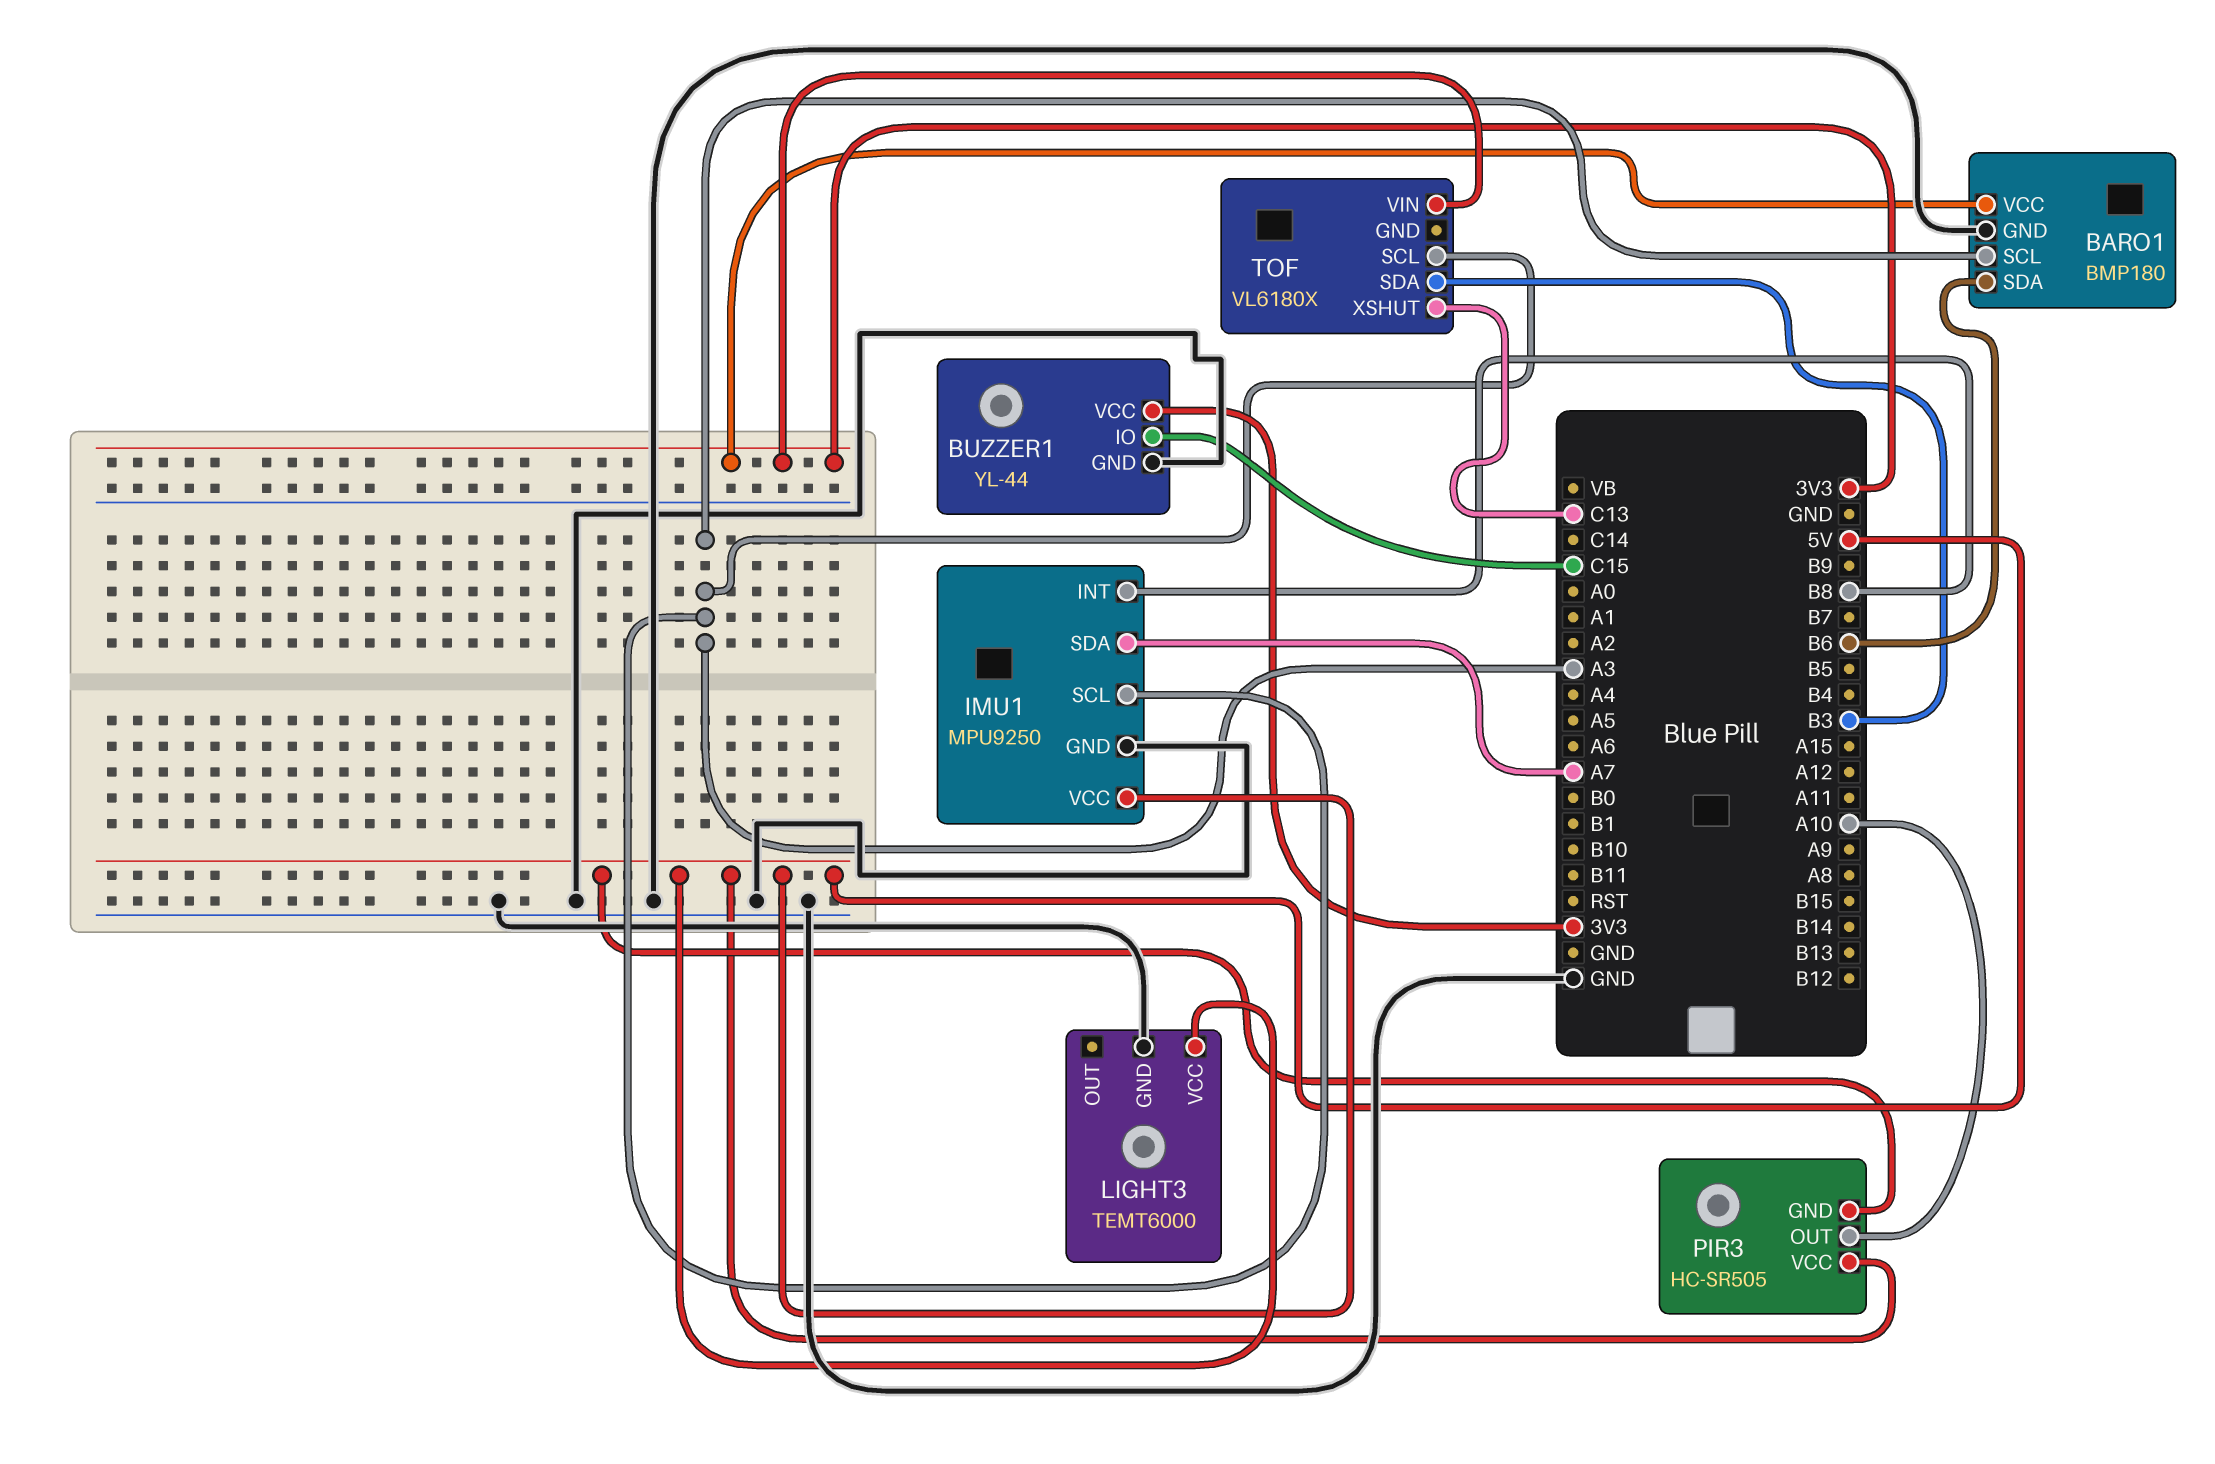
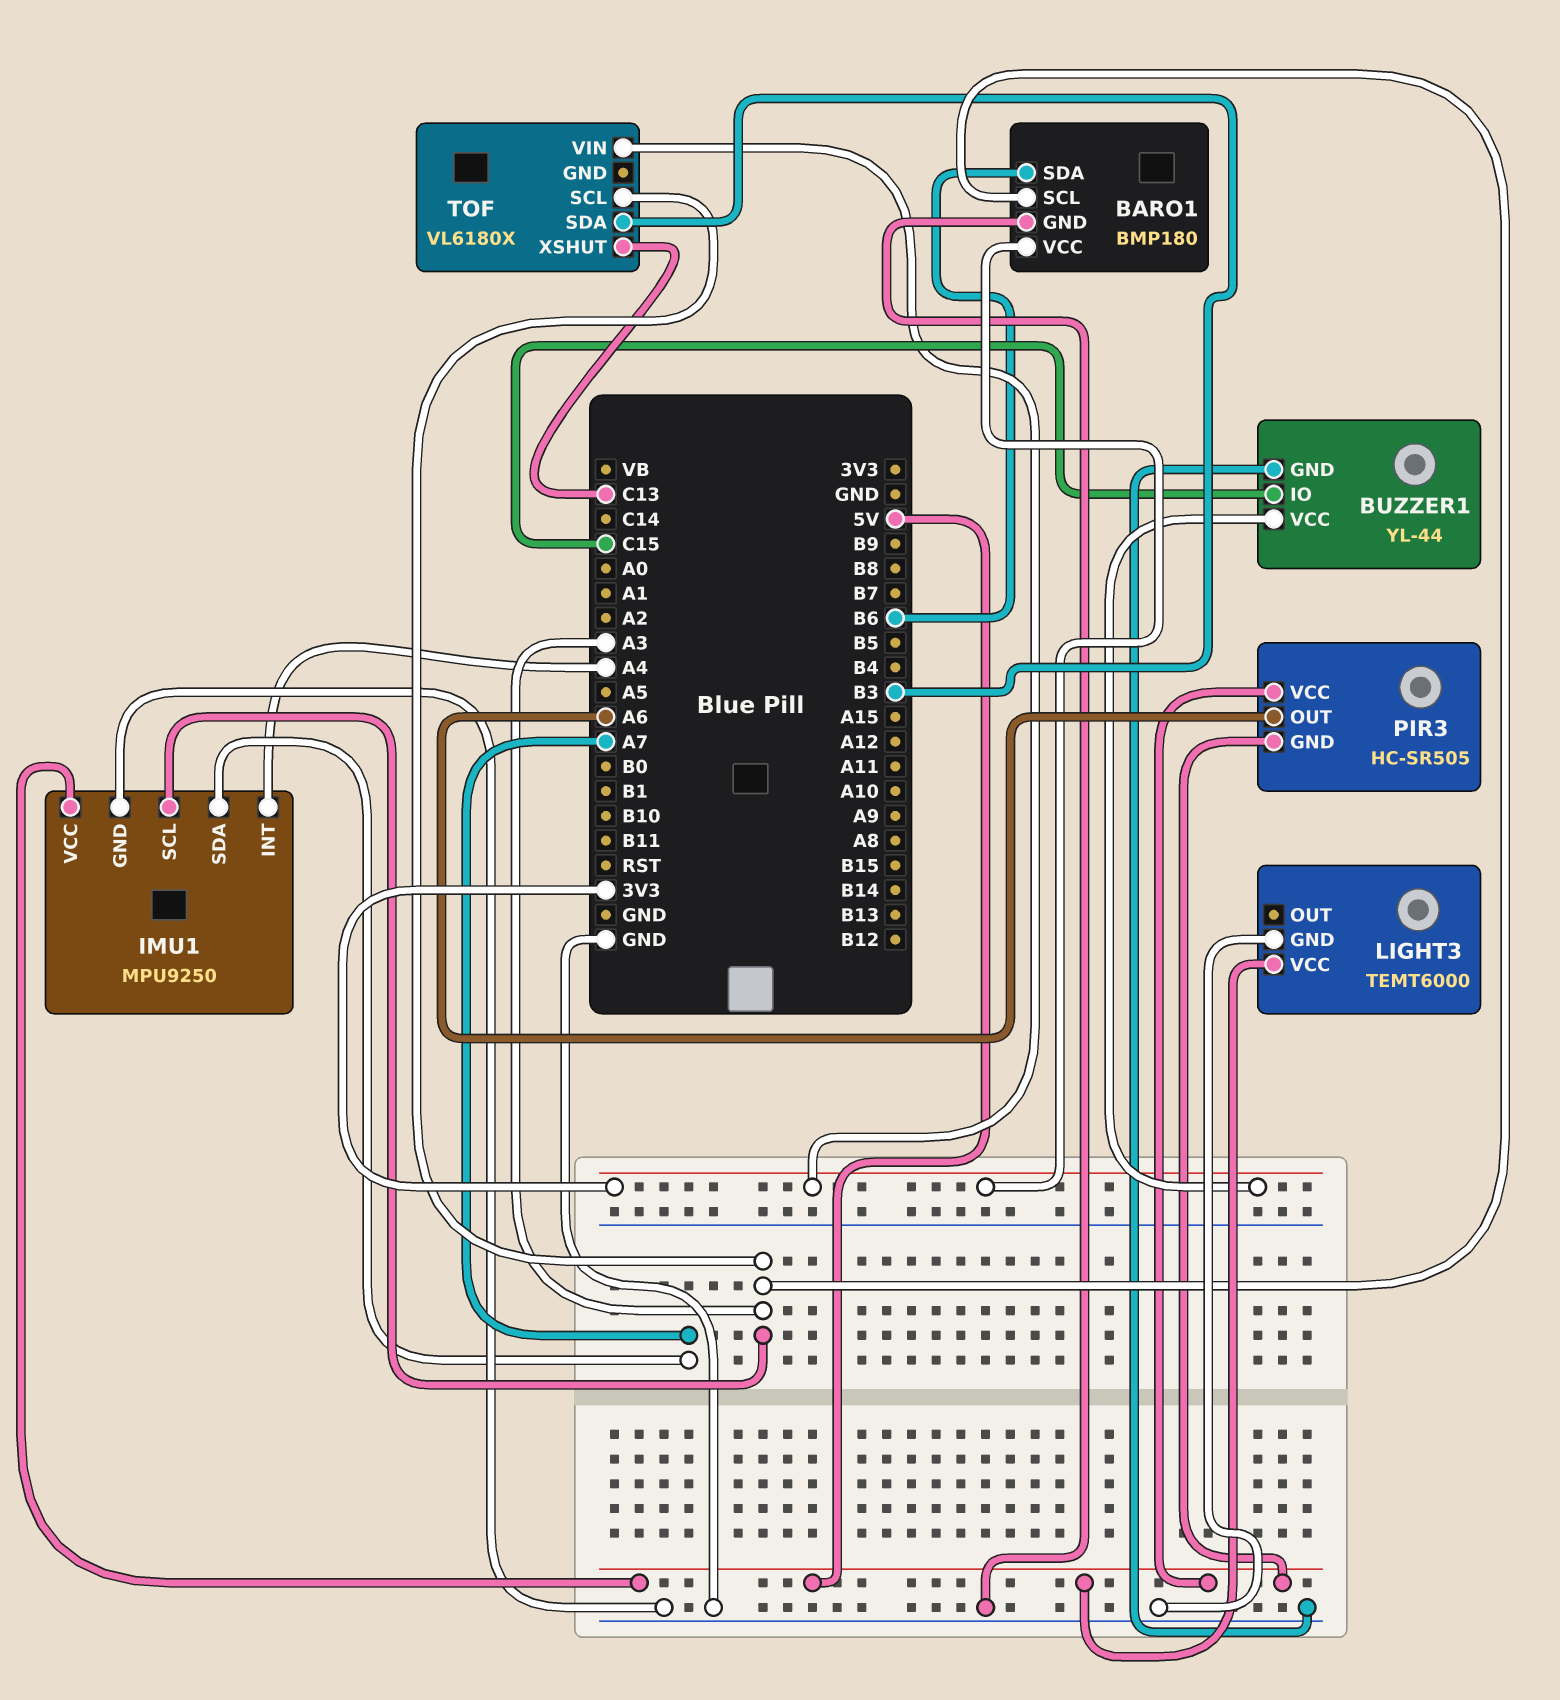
IMU1 pin INT: B8 -> A4
PIR3 pin OUT: A10 -> A6

